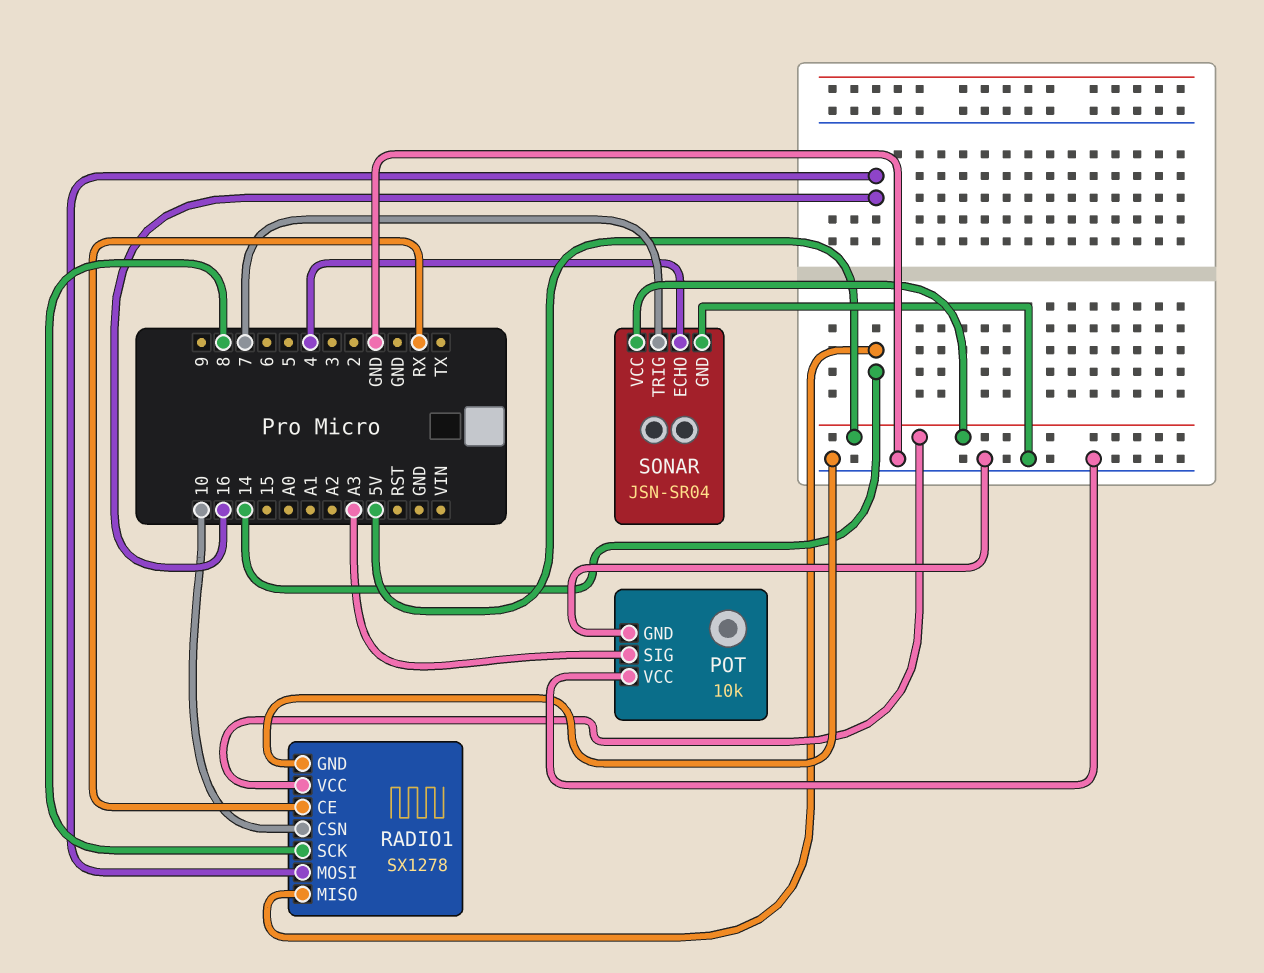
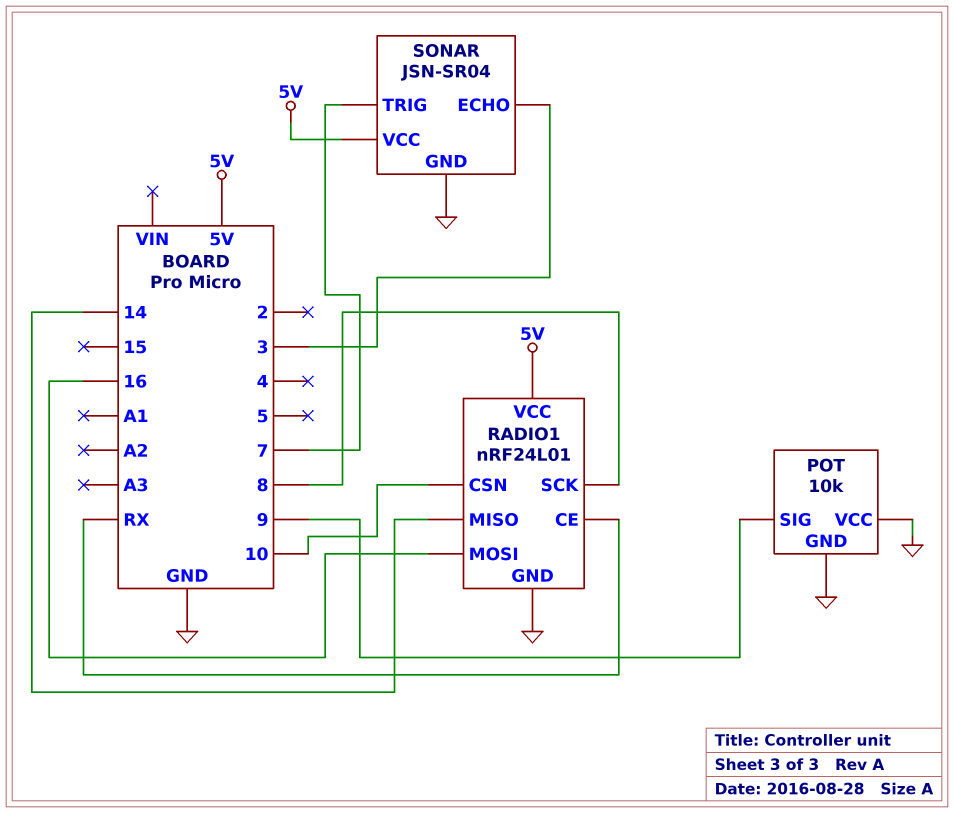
POT pin SIG: A3 -> 9
RADIO1: SX1278 -> nRF24L01
SONAR pin ECHO: 4 -> 3

